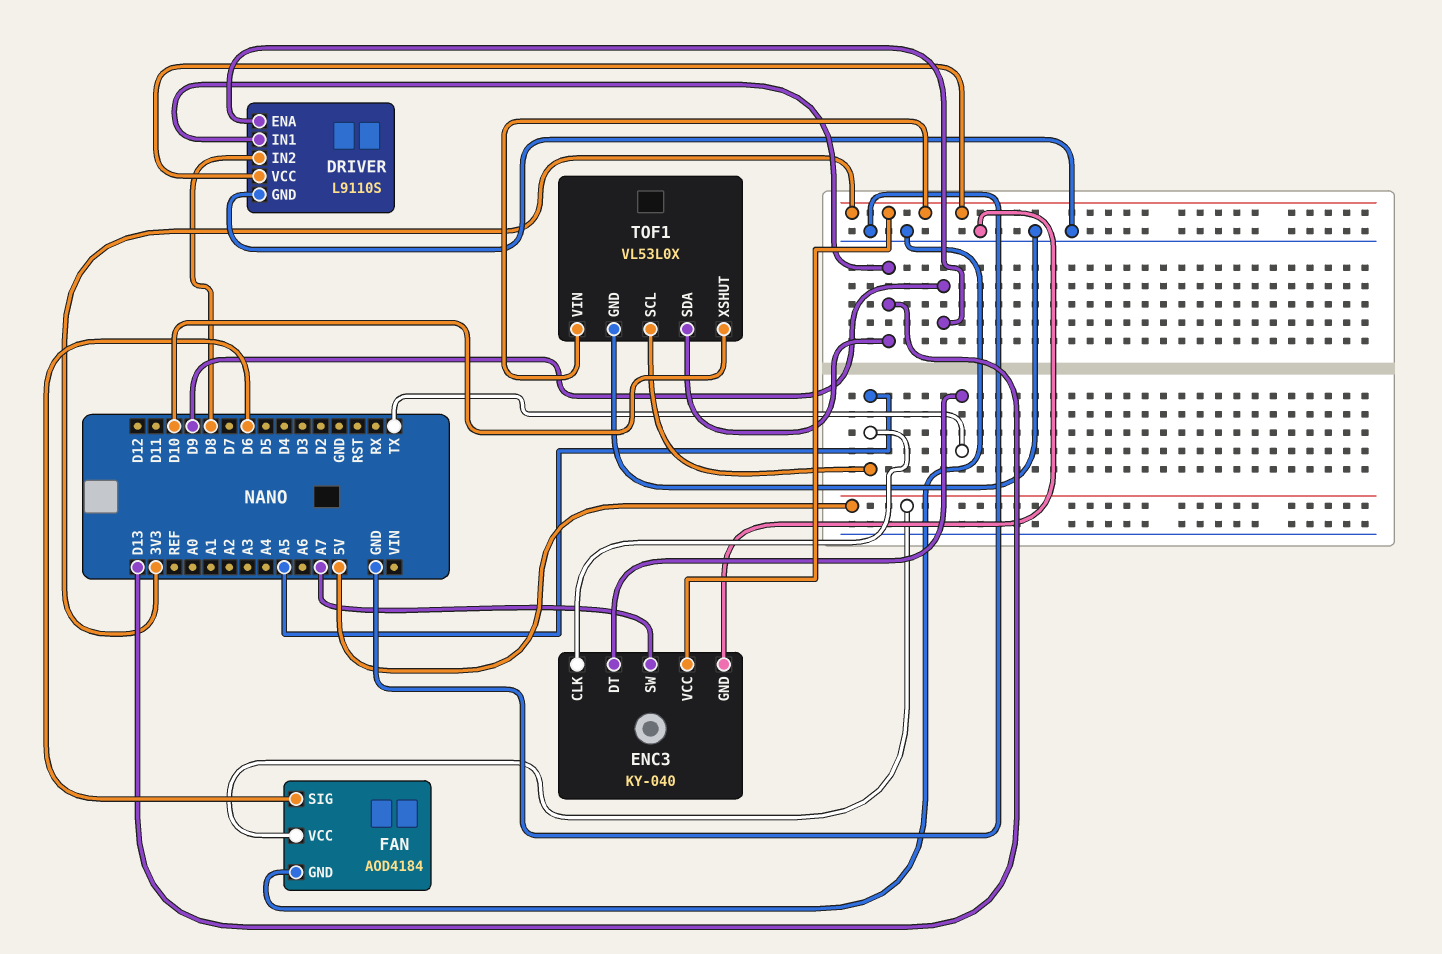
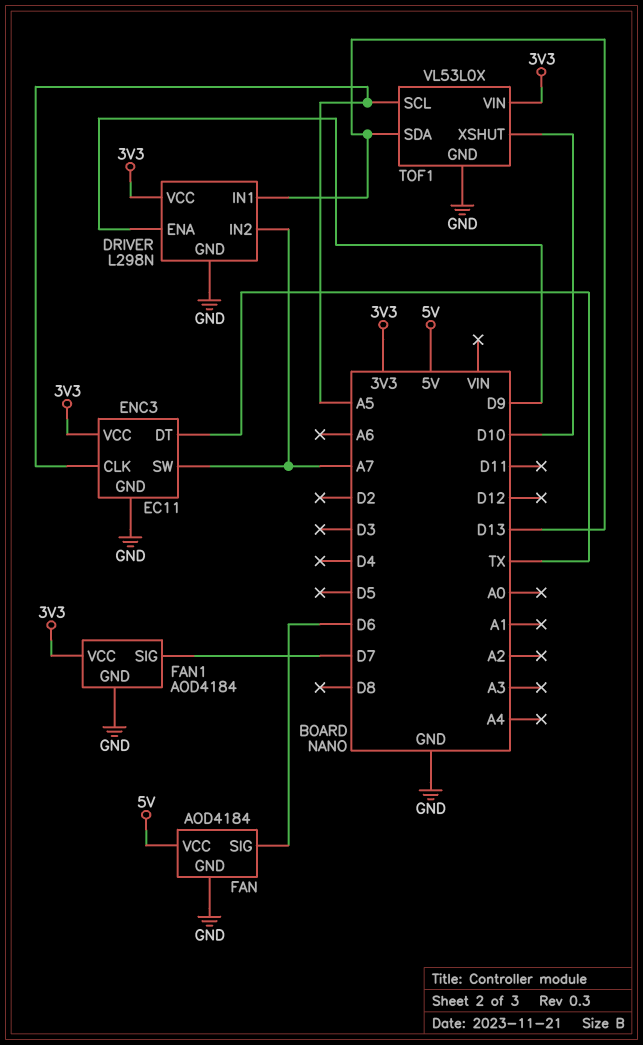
DRIVER: L9110S -> L298N
DRIVER pin IN2: D8 -> A7
ENC3: KY-040 -> EC11
FAN1: none -> AOD4184
FAN1 pin GND: none -> GND
FAN1 pin SIG: none -> D7
FAN1 pin VCC: none -> 3V3

